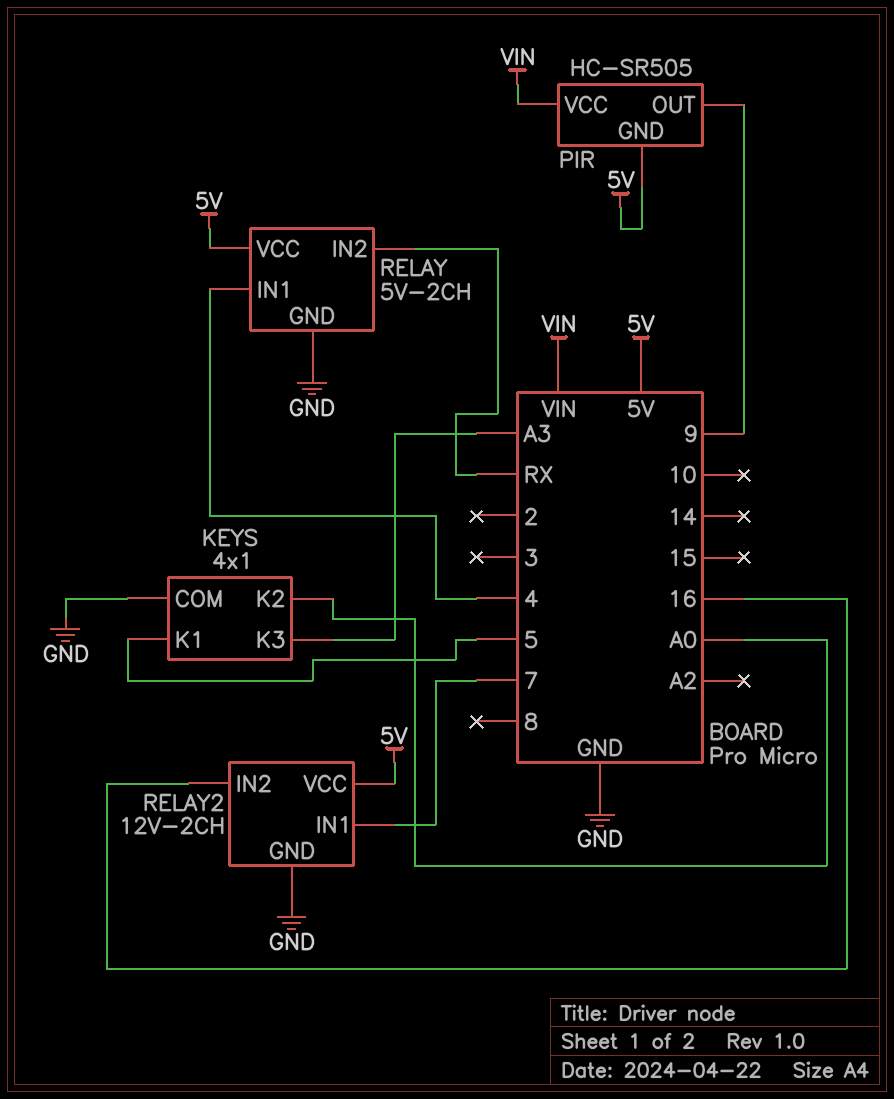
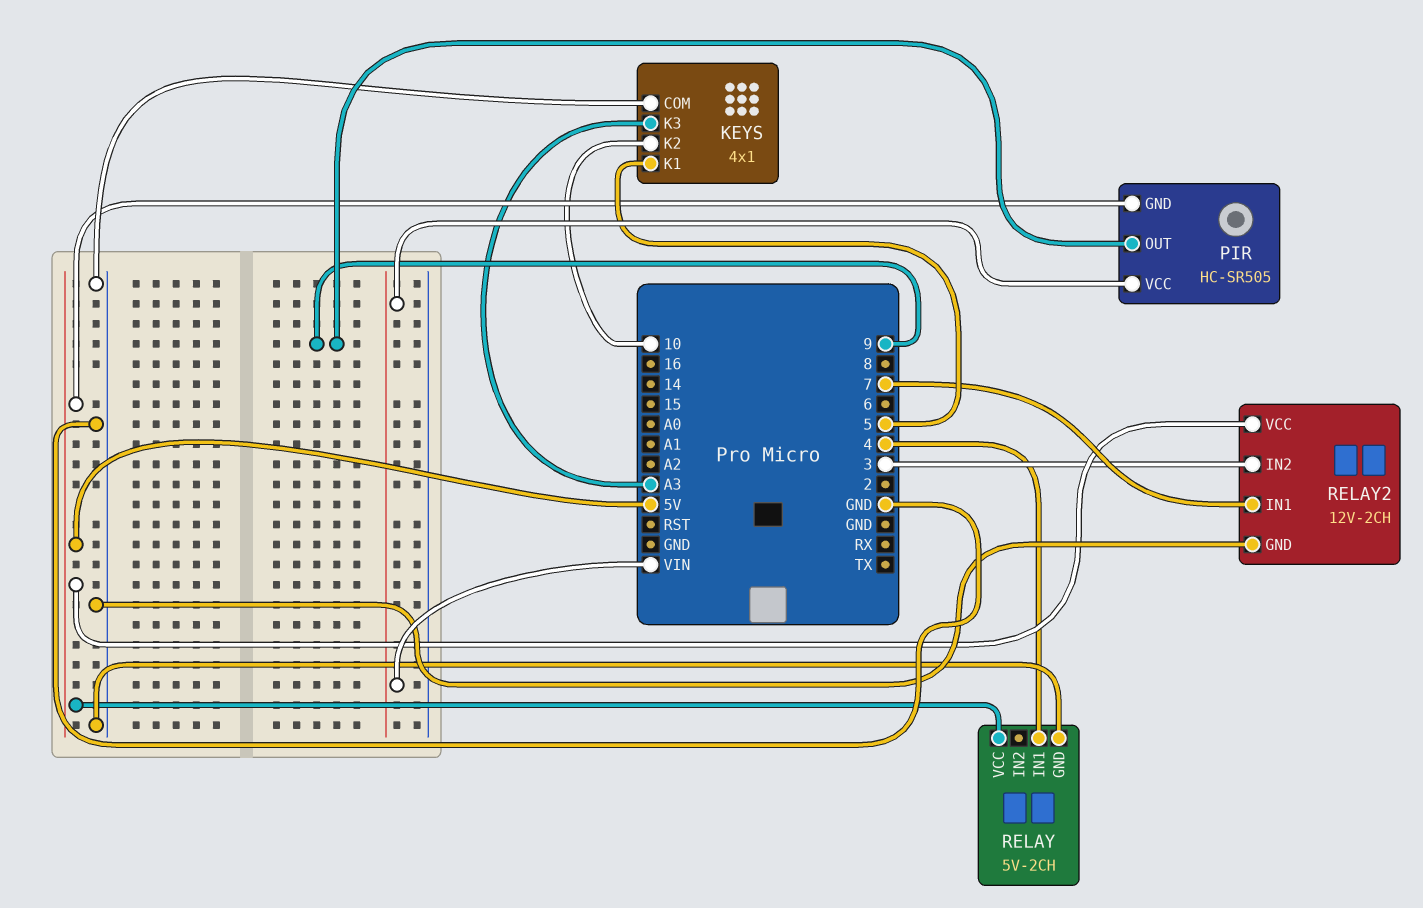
KEYS pin K2: A0 -> 10
RELAY pin IN2: RX -> none
RELAY2 pin IN2: 16 -> 3

